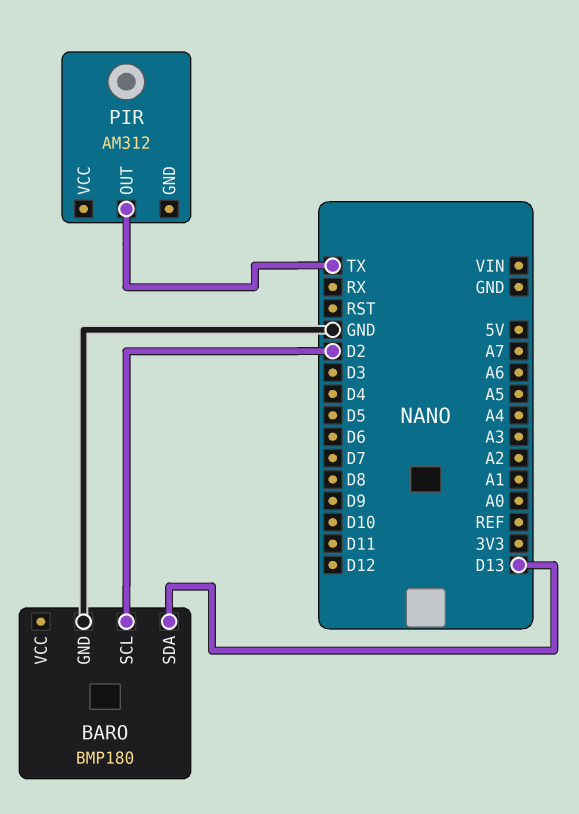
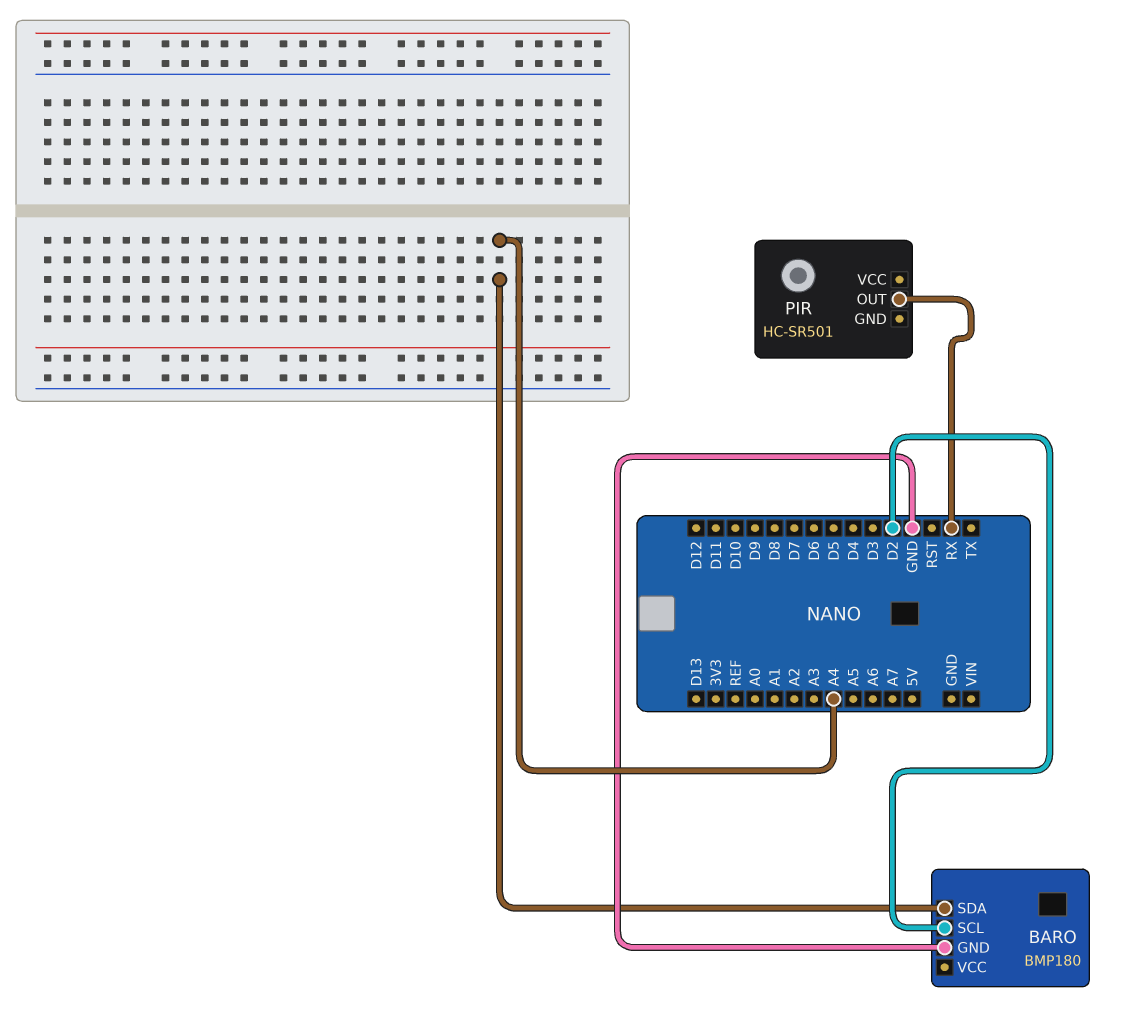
BARO pin SDA: D13 -> A4
PIR: AM312 -> HC-SR501
PIR pin OUT: TX -> RX

